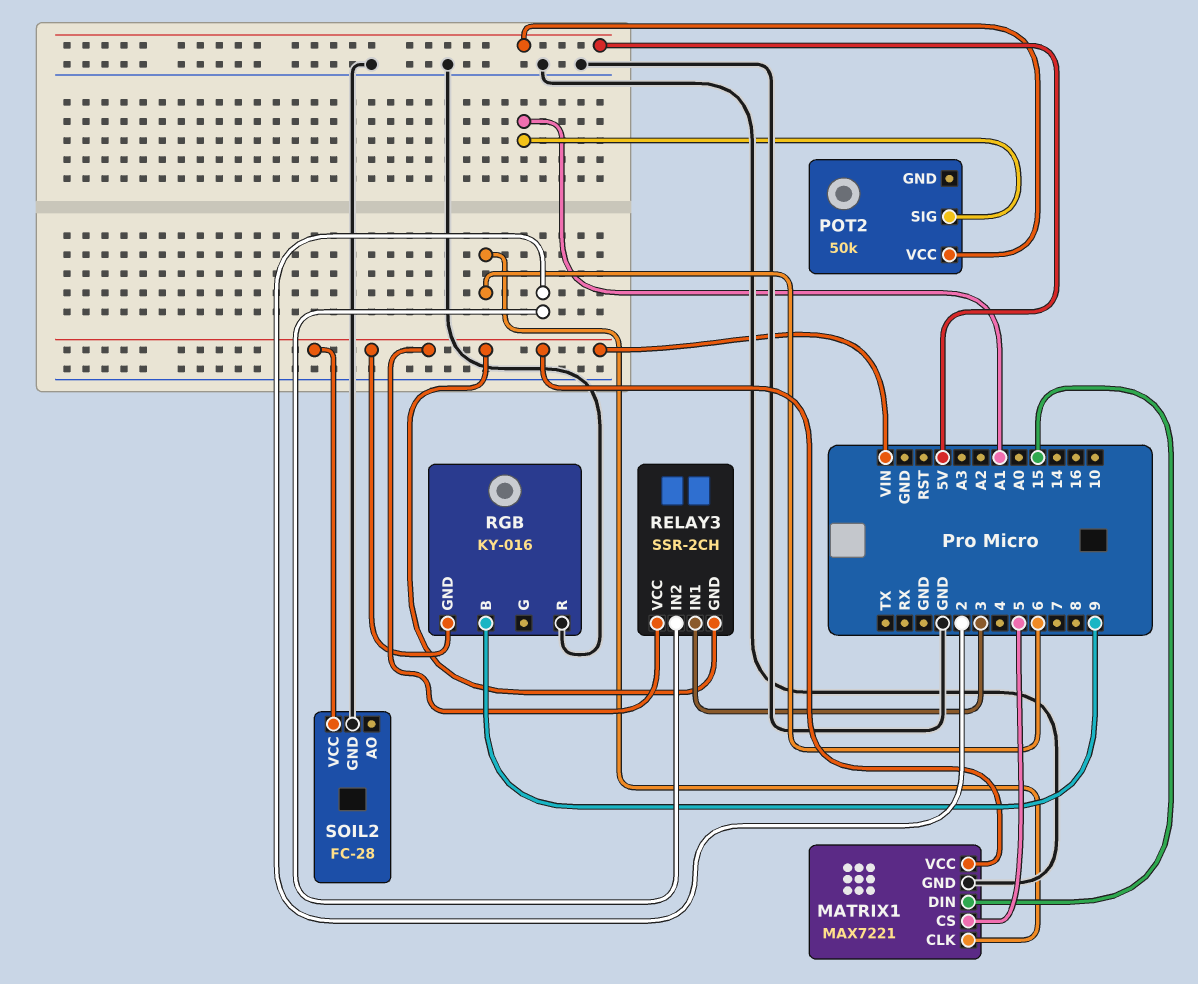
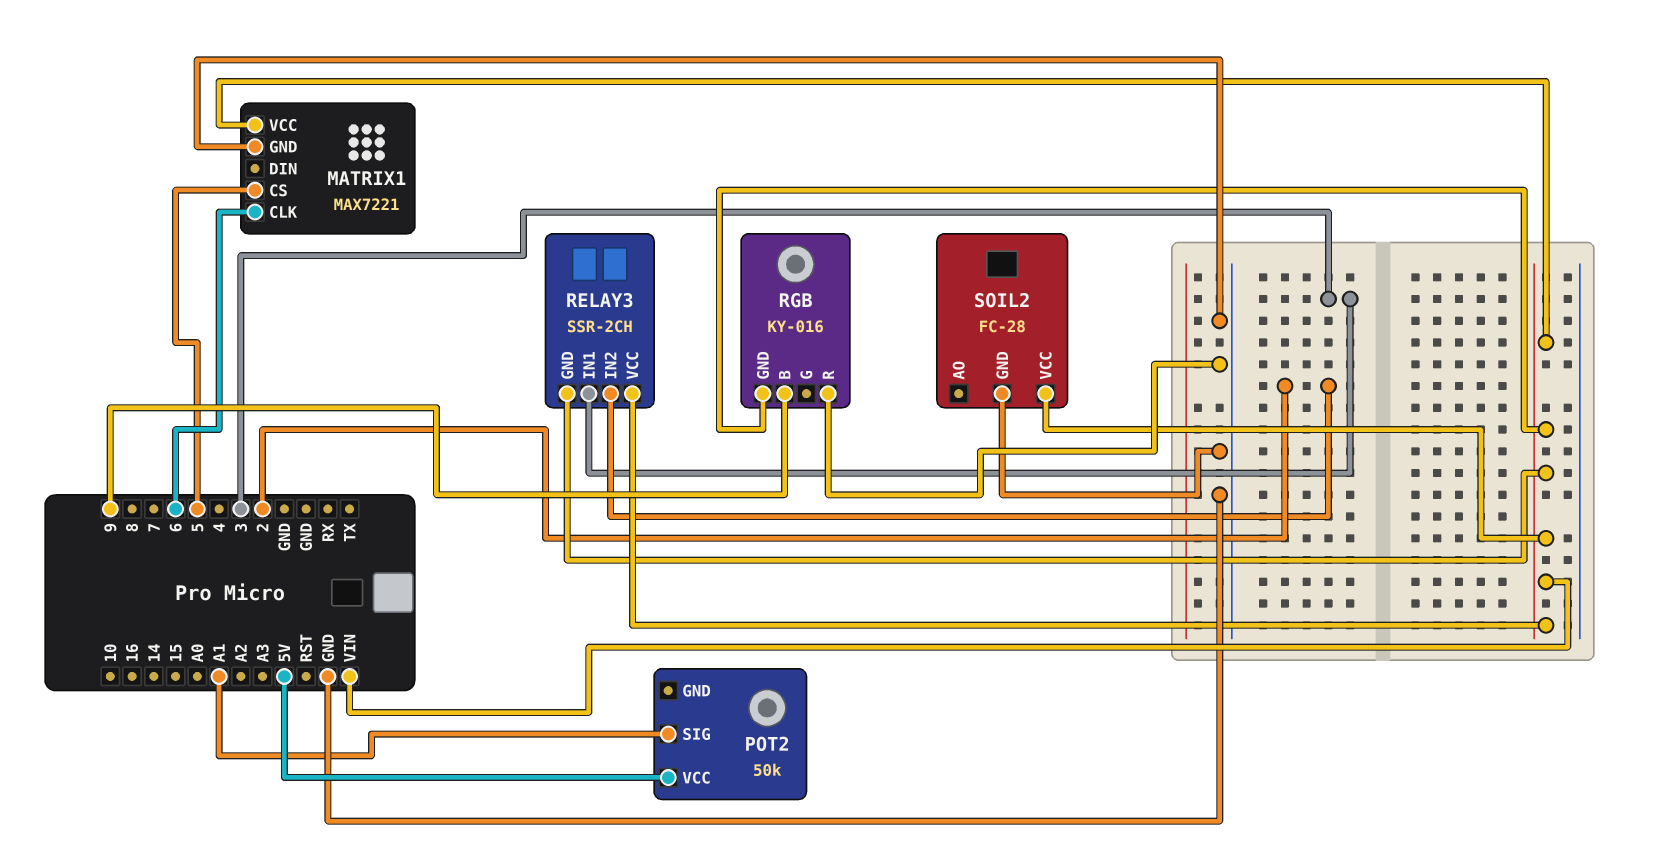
MATRIX1 pin DIN: 15 -> none

